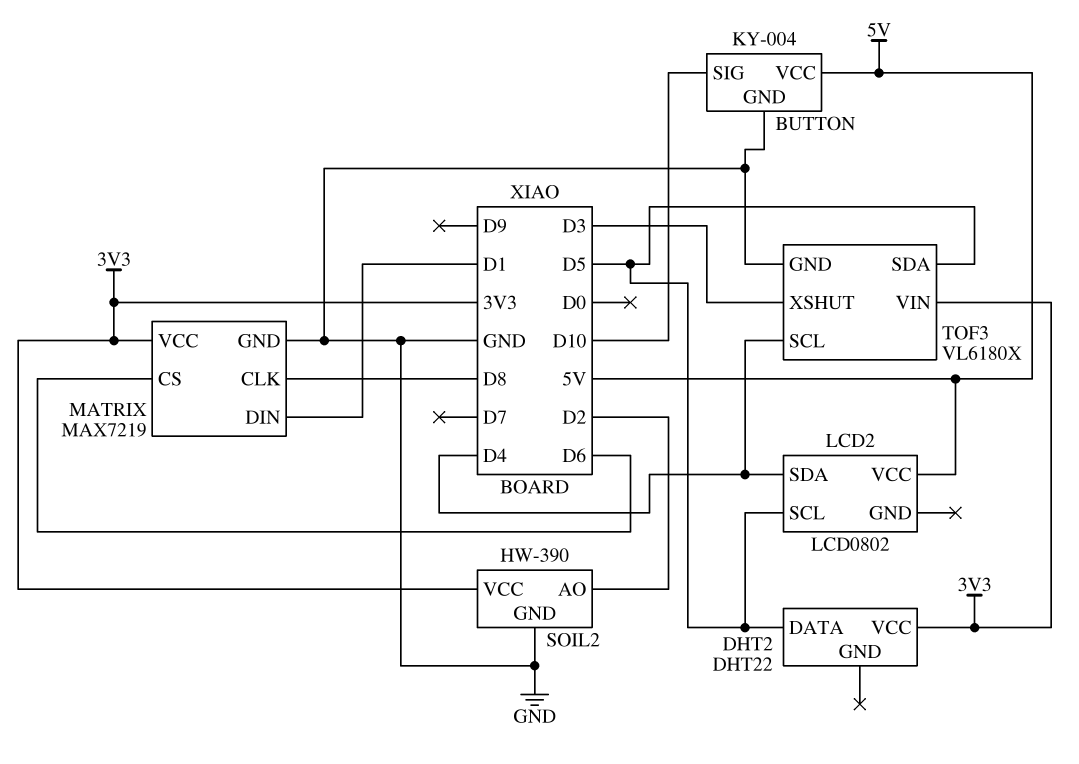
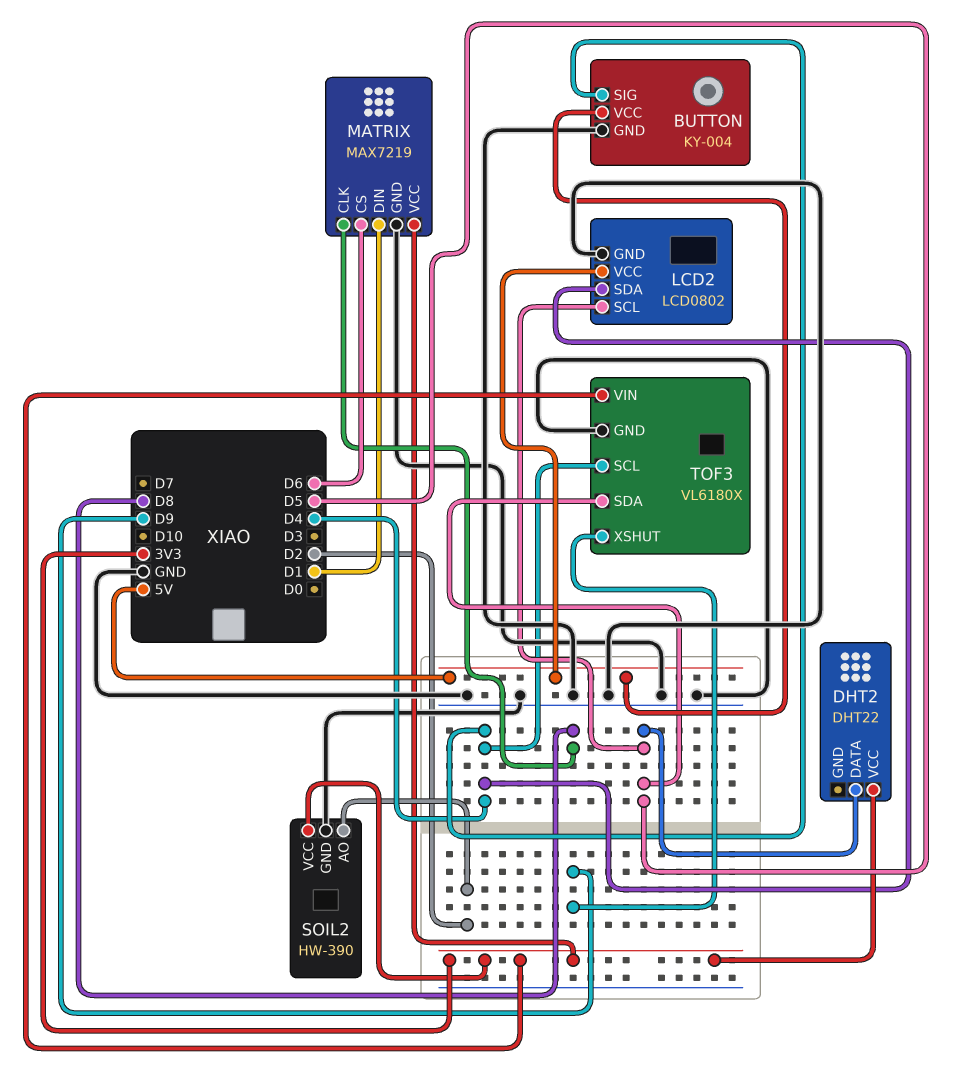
BUTTON pin SIG: D10 -> D4
LCD2 pin GND: none -> GND
TOF3 pin XSHUT: D3 -> D9

